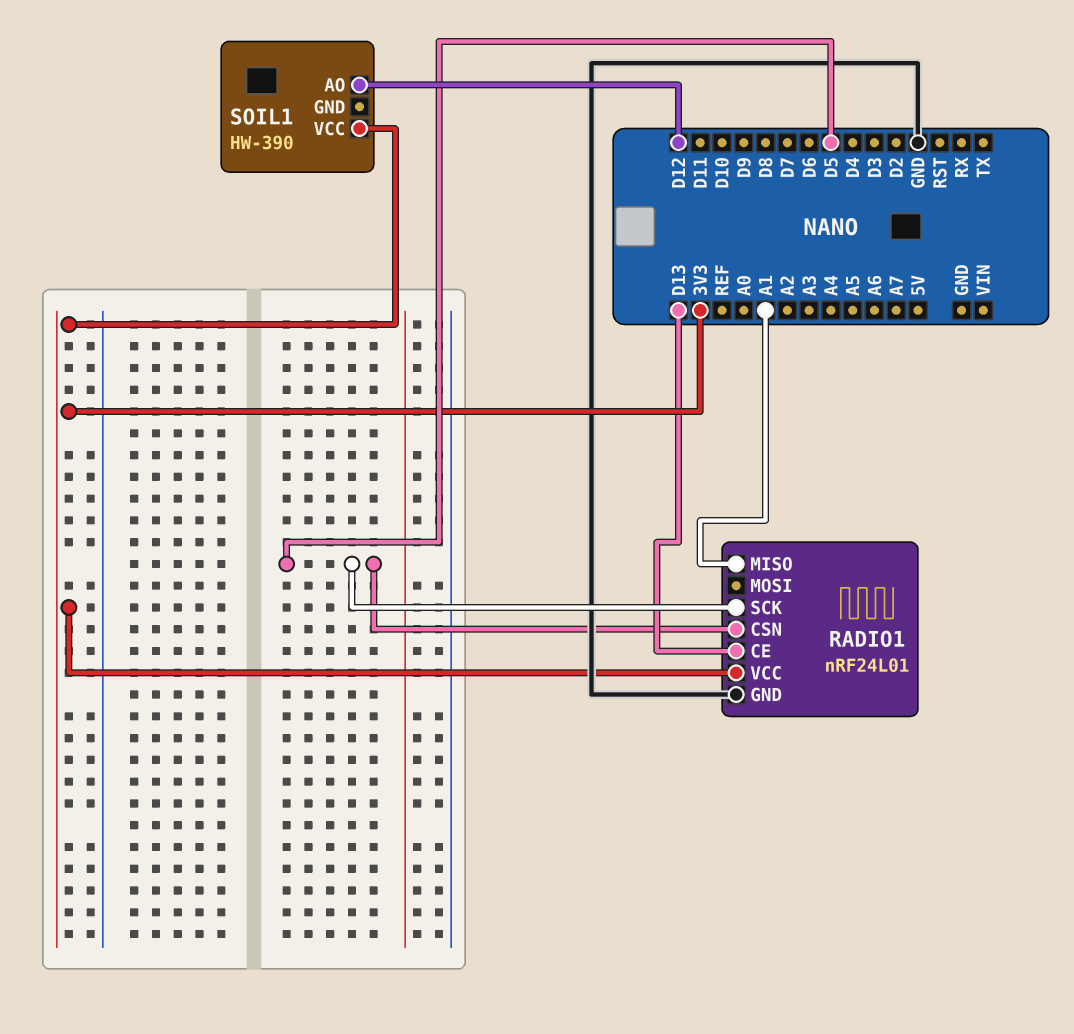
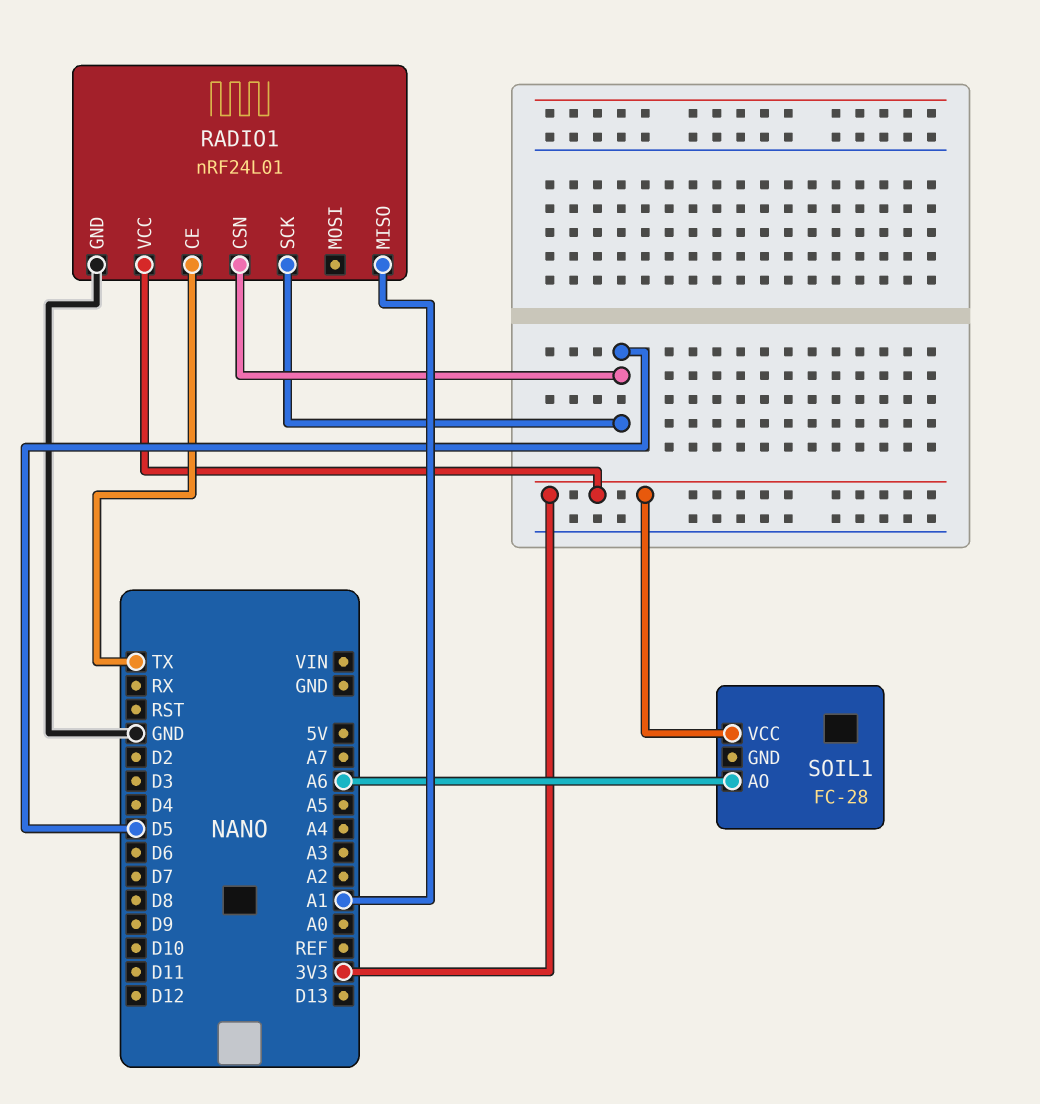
RADIO1 pin CE: D13 -> TX
SOIL1: HW-390 -> FC-28
SOIL1 pin AO: D12 -> A6

